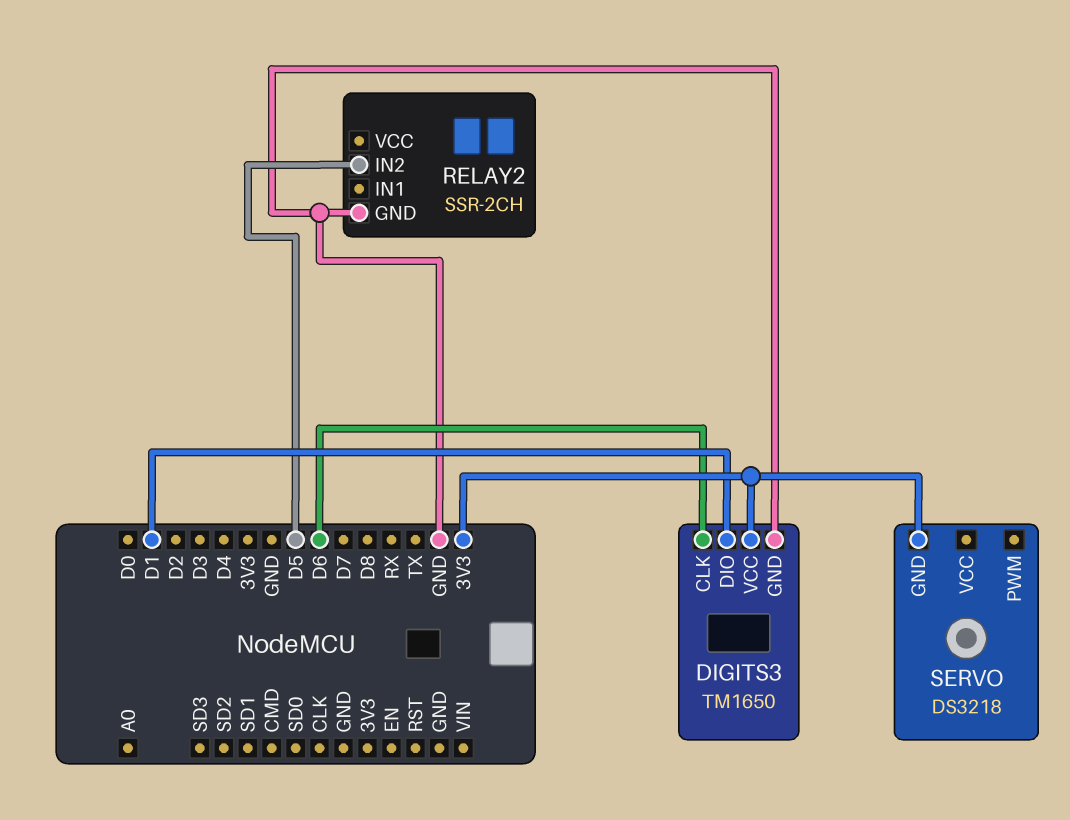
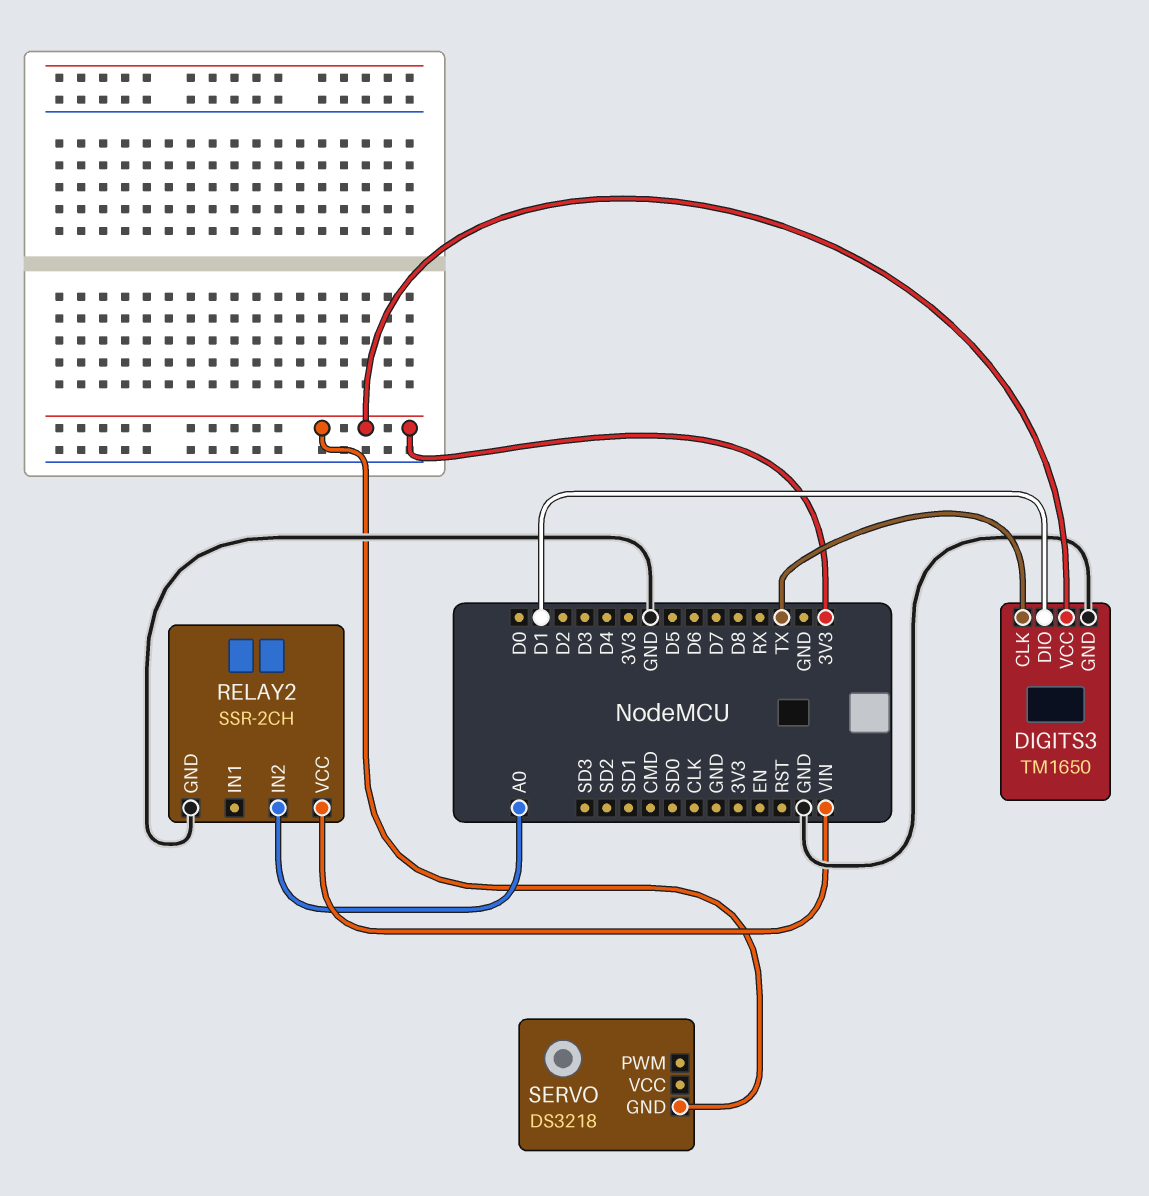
DIGITS3 pin CLK: D6 -> TX
RELAY2 pin IN2: D5 -> A0
RELAY2 pin VCC: none -> VIN

